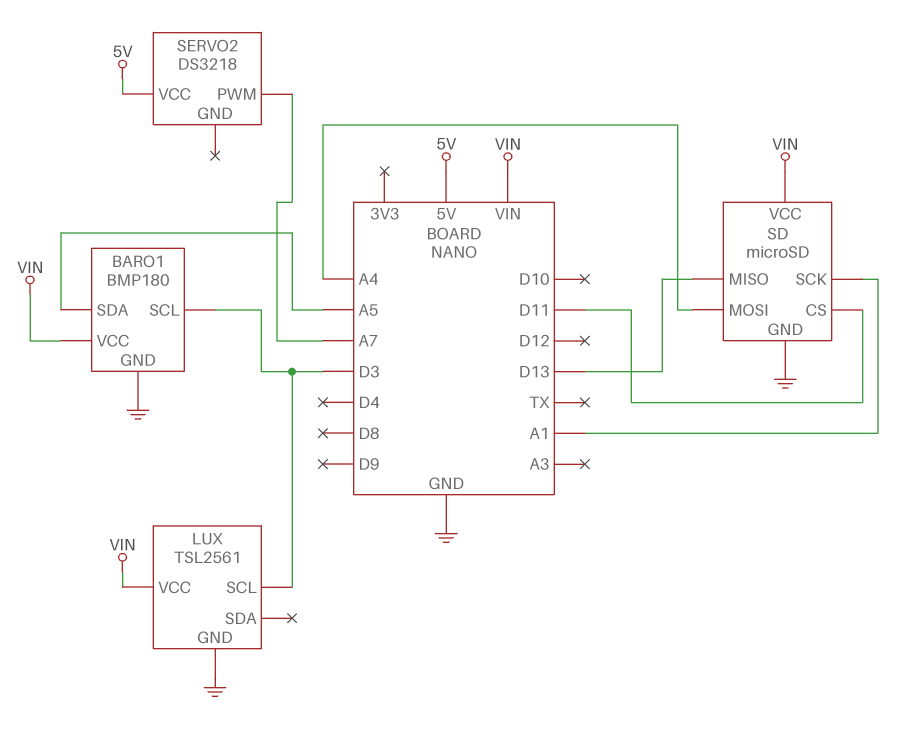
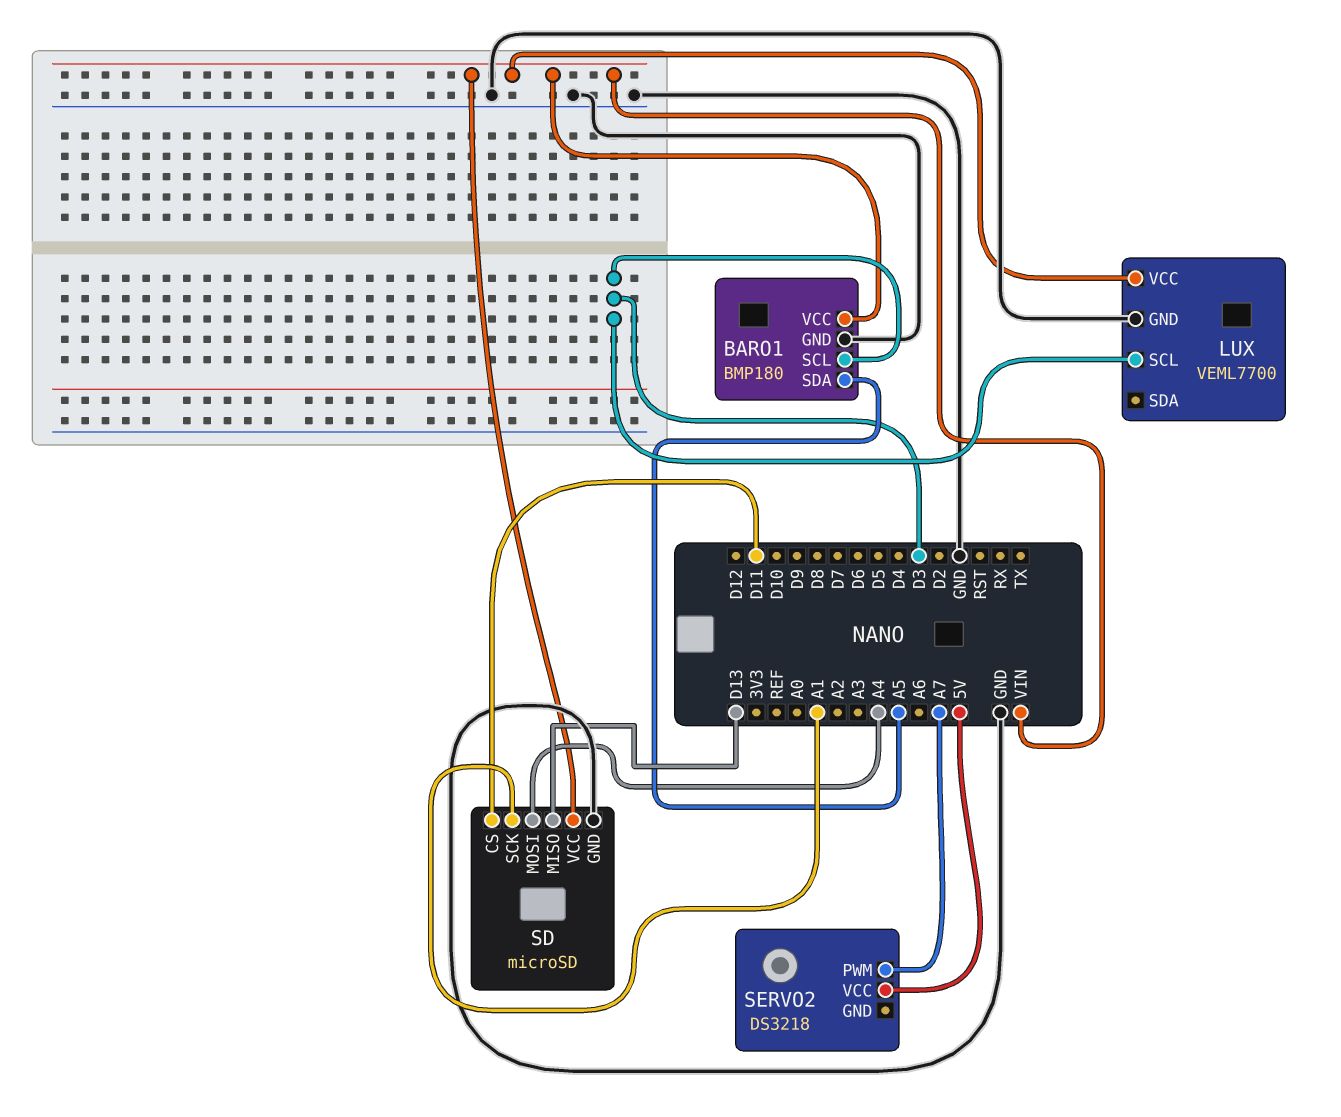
LUX: TSL2561 -> VEML7700

